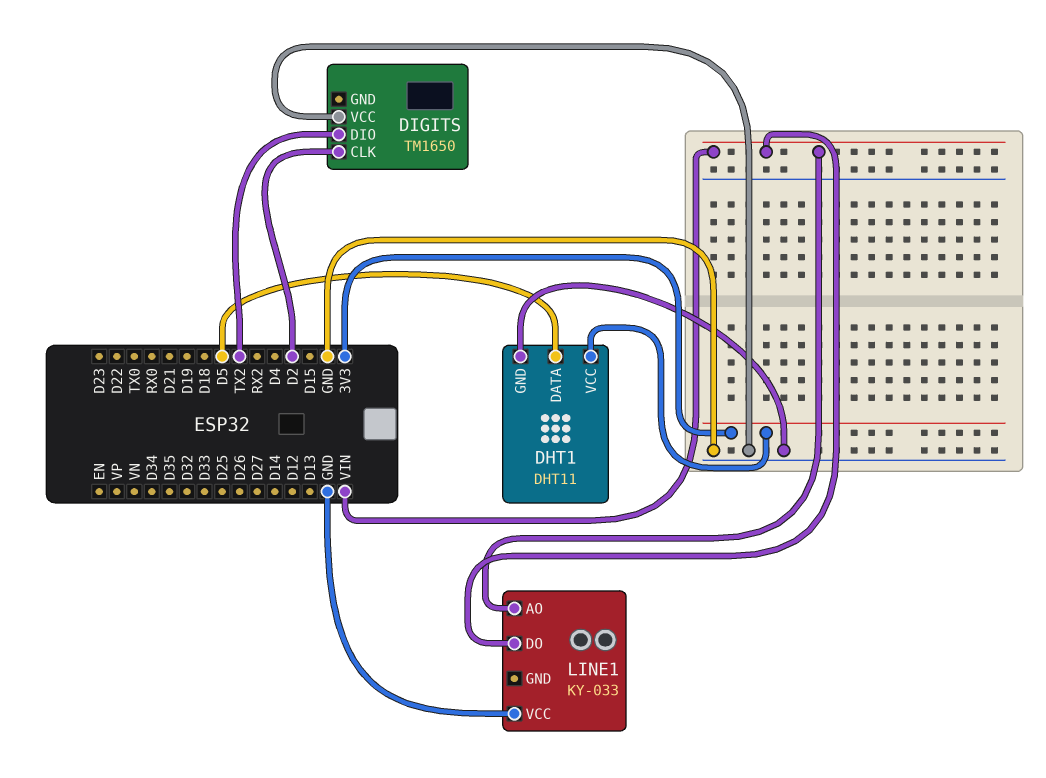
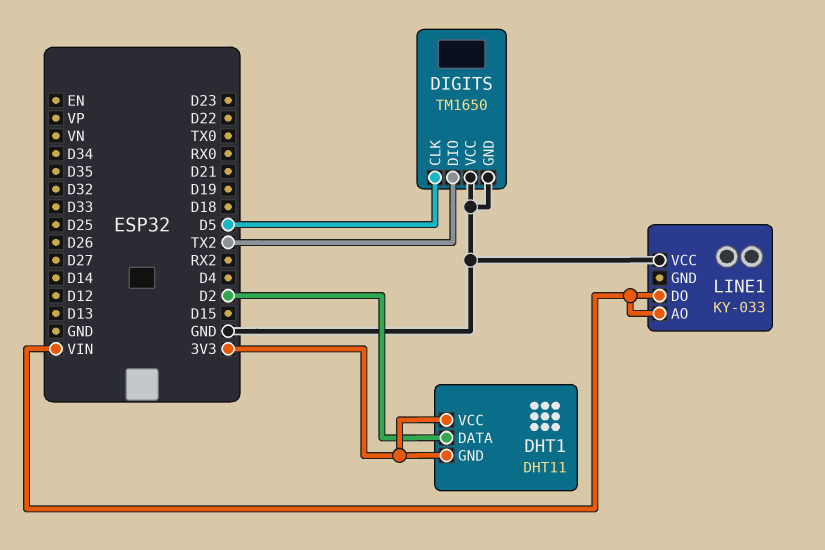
DHT1 pin DATA: D5 -> D2
DHT1 pin GND: GND -> 3V3
DIGITS pin CLK: D2 -> D5
DIGITS pin GND: none -> GND

